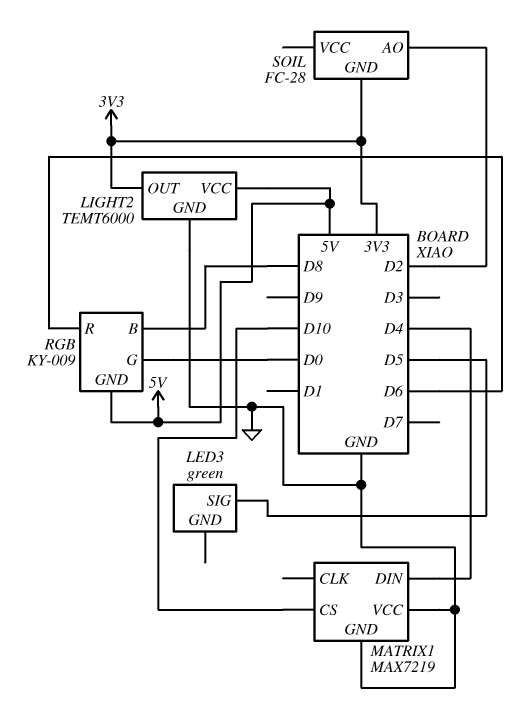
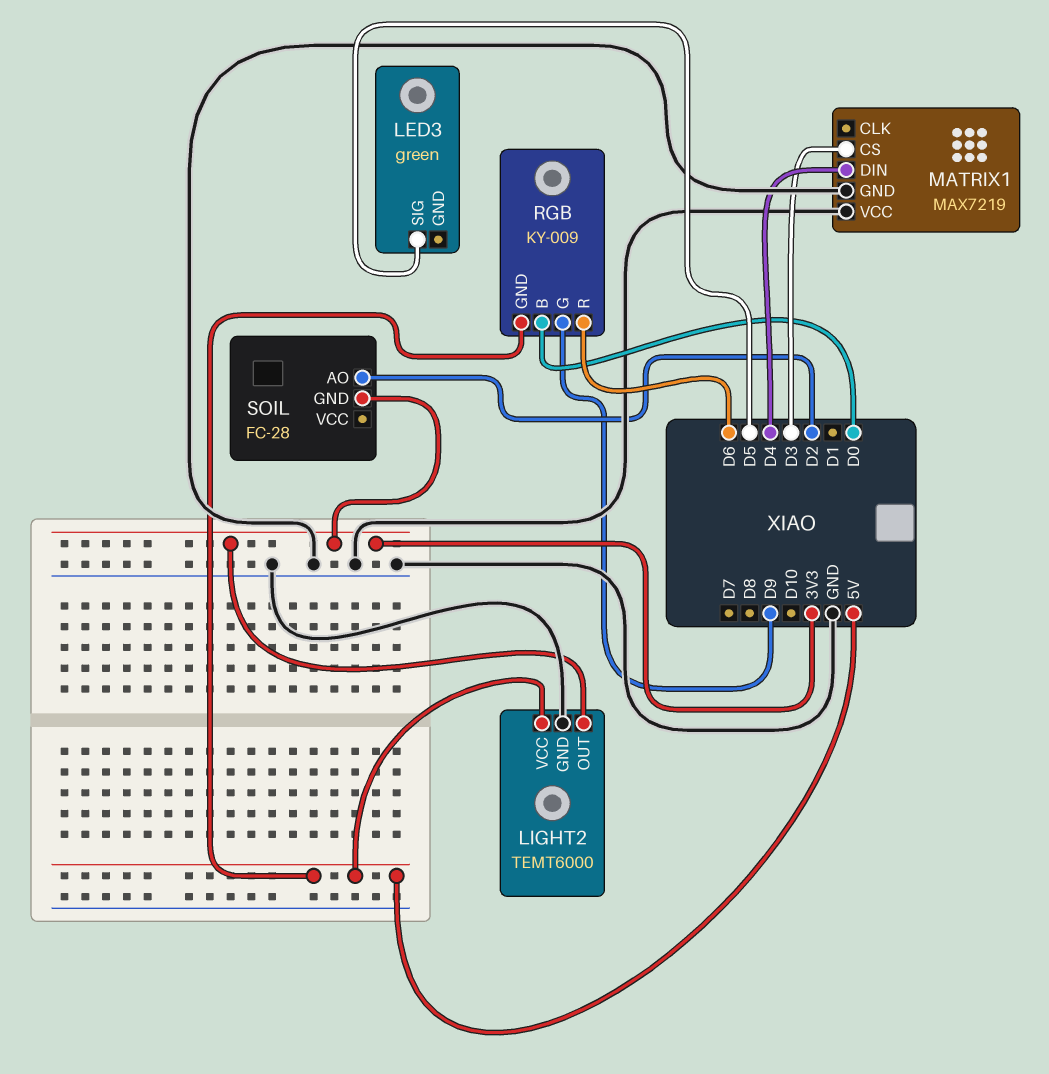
MATRIX1 pin CS: D10 -> D3
RGB pin B: D8 -> D0
RGB pin G: D0 -> D9

